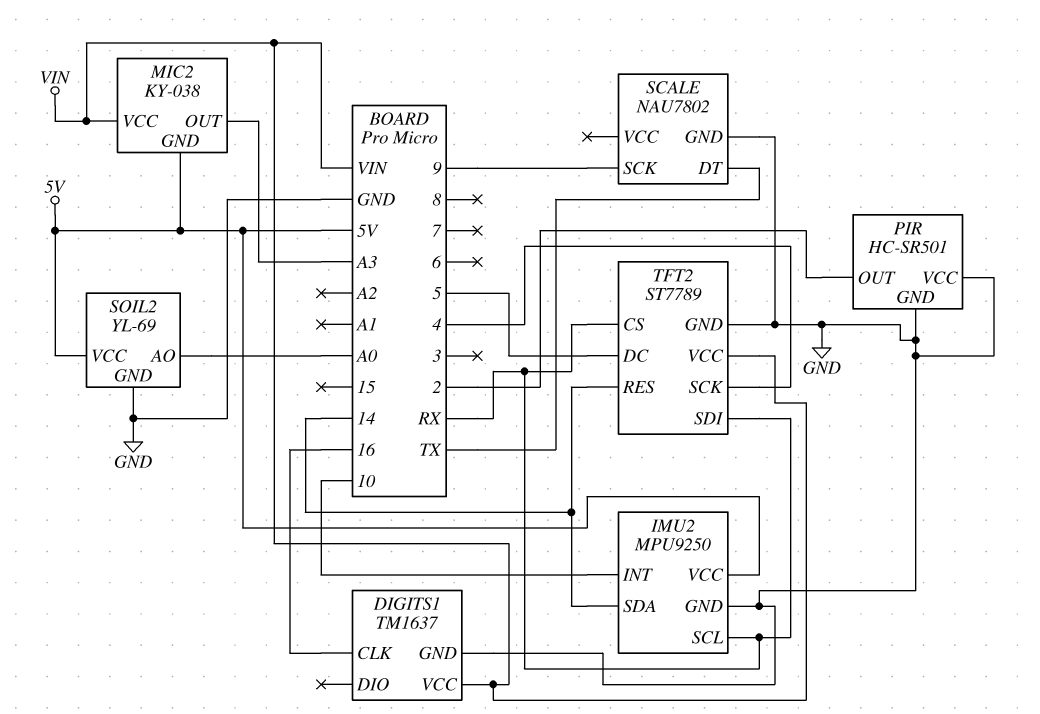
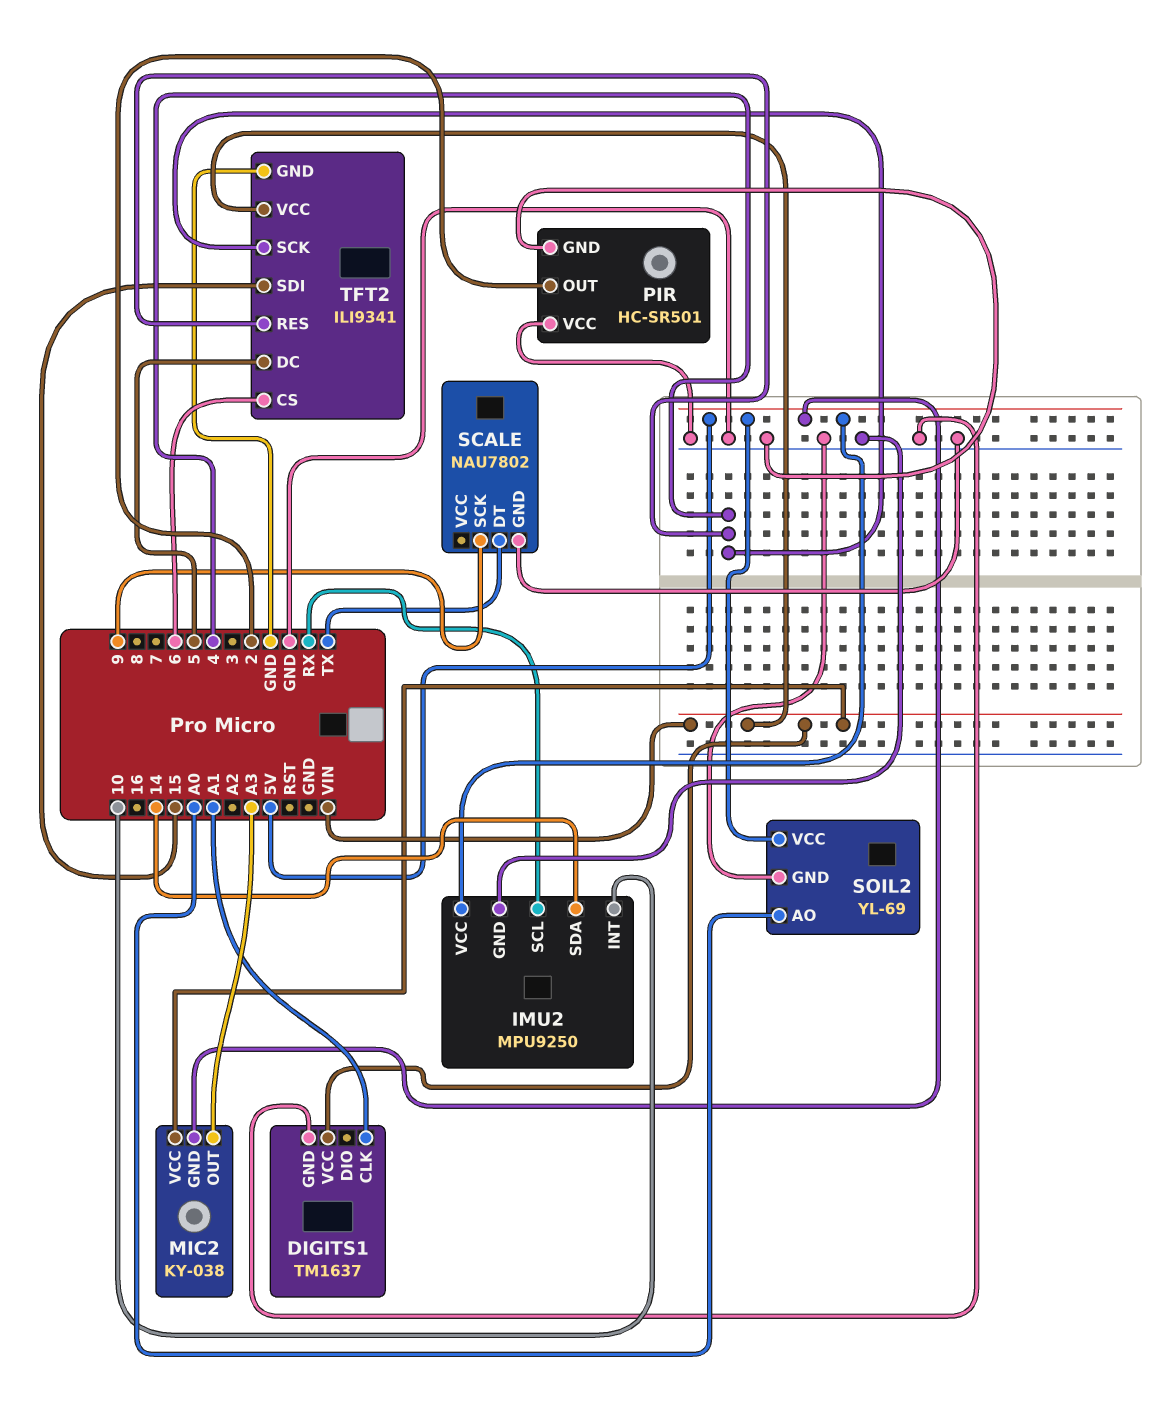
DIGITS1 pin CLK: 16 -> A1
TFT2: ST7789 -> ILI9341
TFT2 pin CS: RX -> 6
TFT2 pin RES: 14 -> 4
TFT2 pin SDI: RX -> 15

